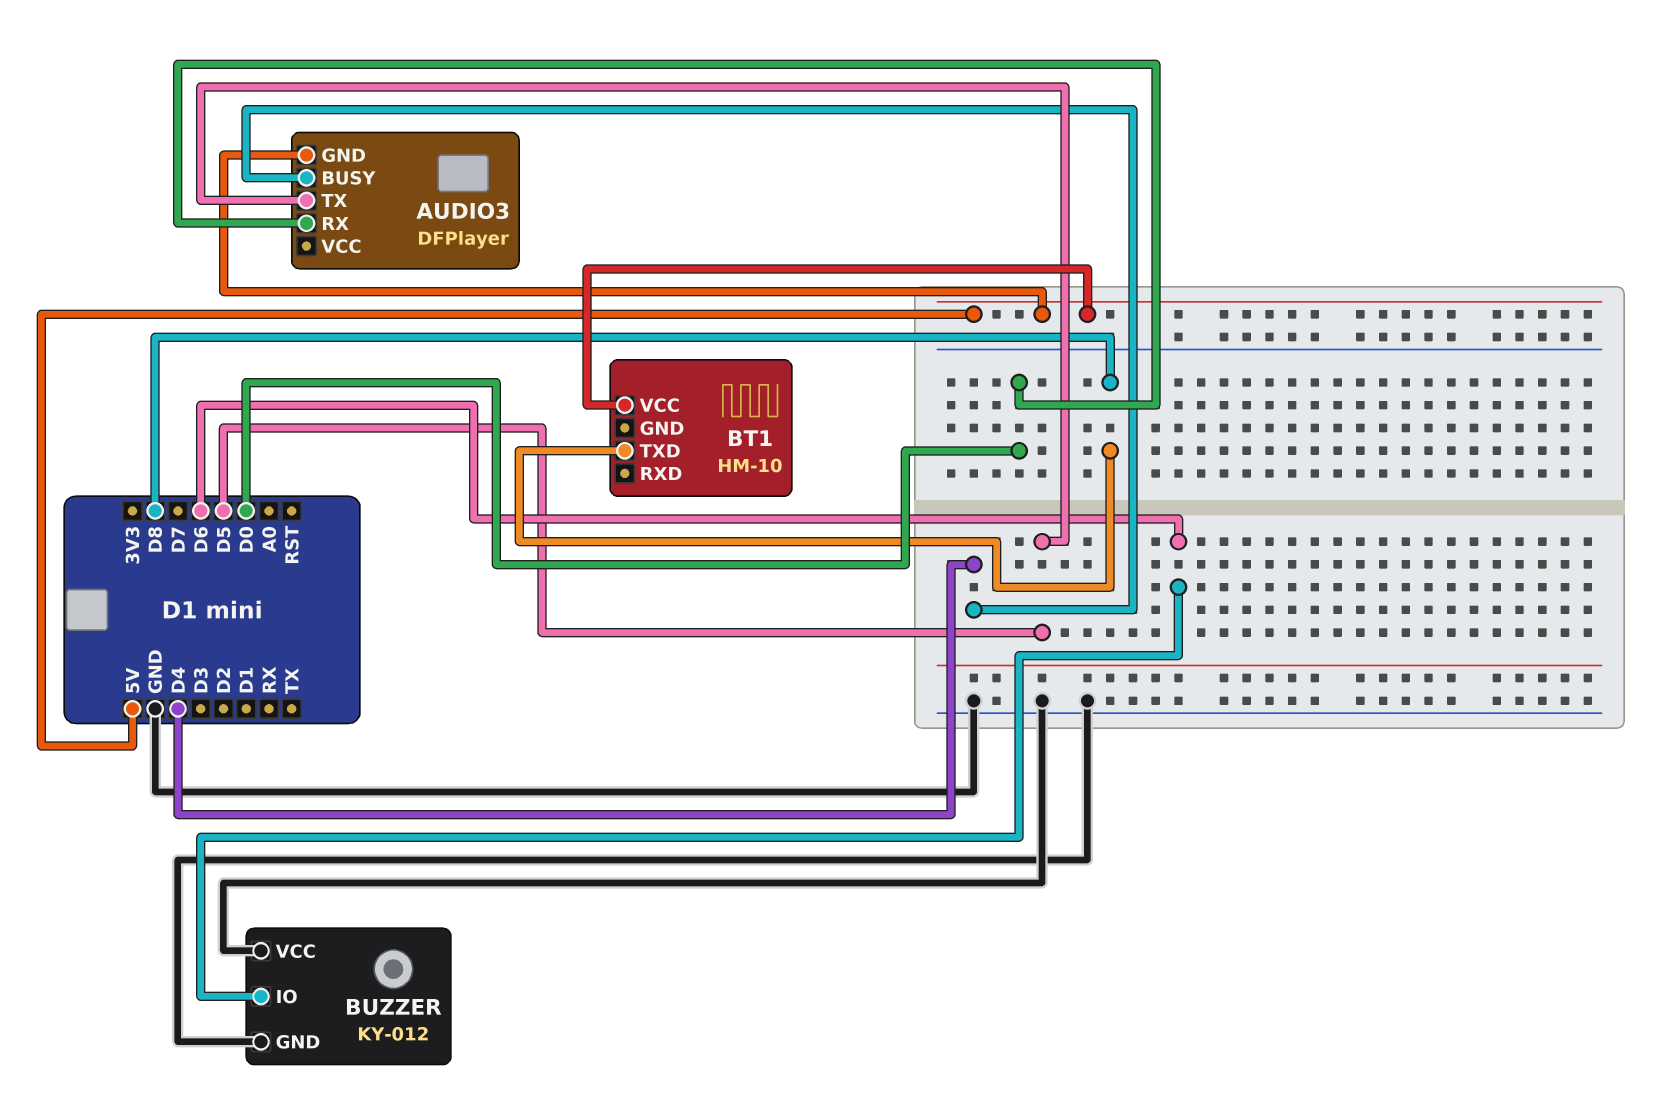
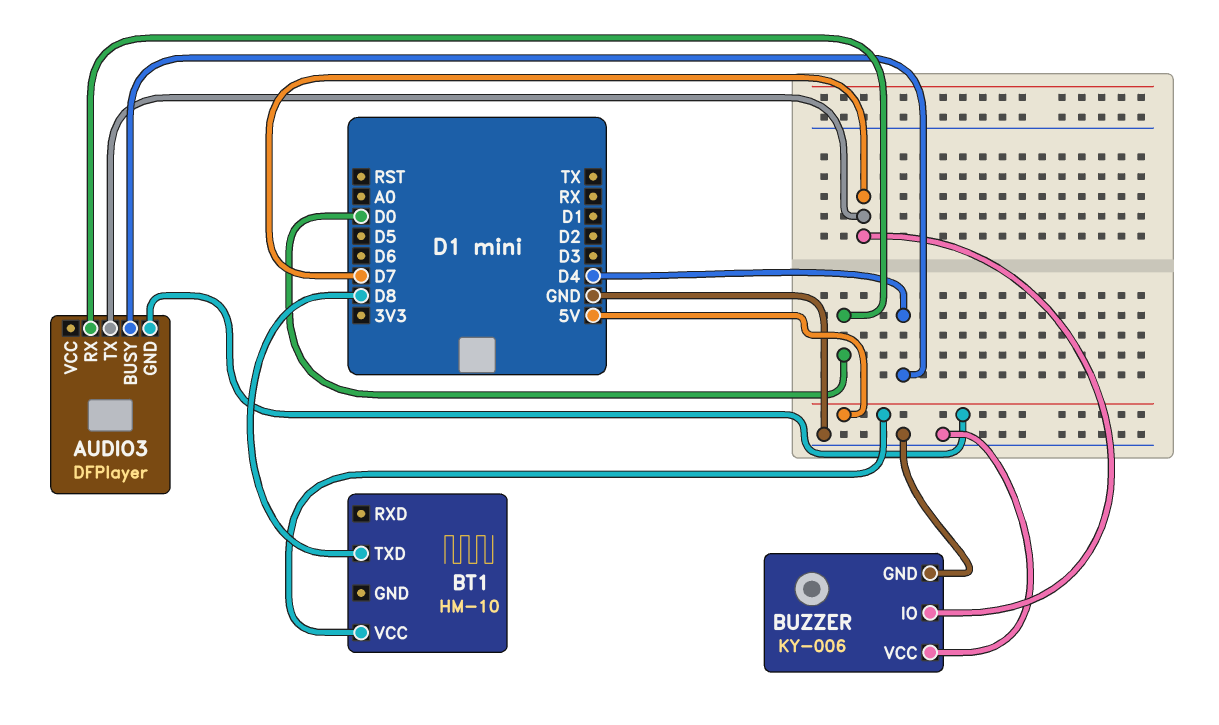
AUDIO3 pin TX: D5 -> D7
BUZZER: KY-012 -> KY-006
BUZZER pin IO: D6 -> D7

